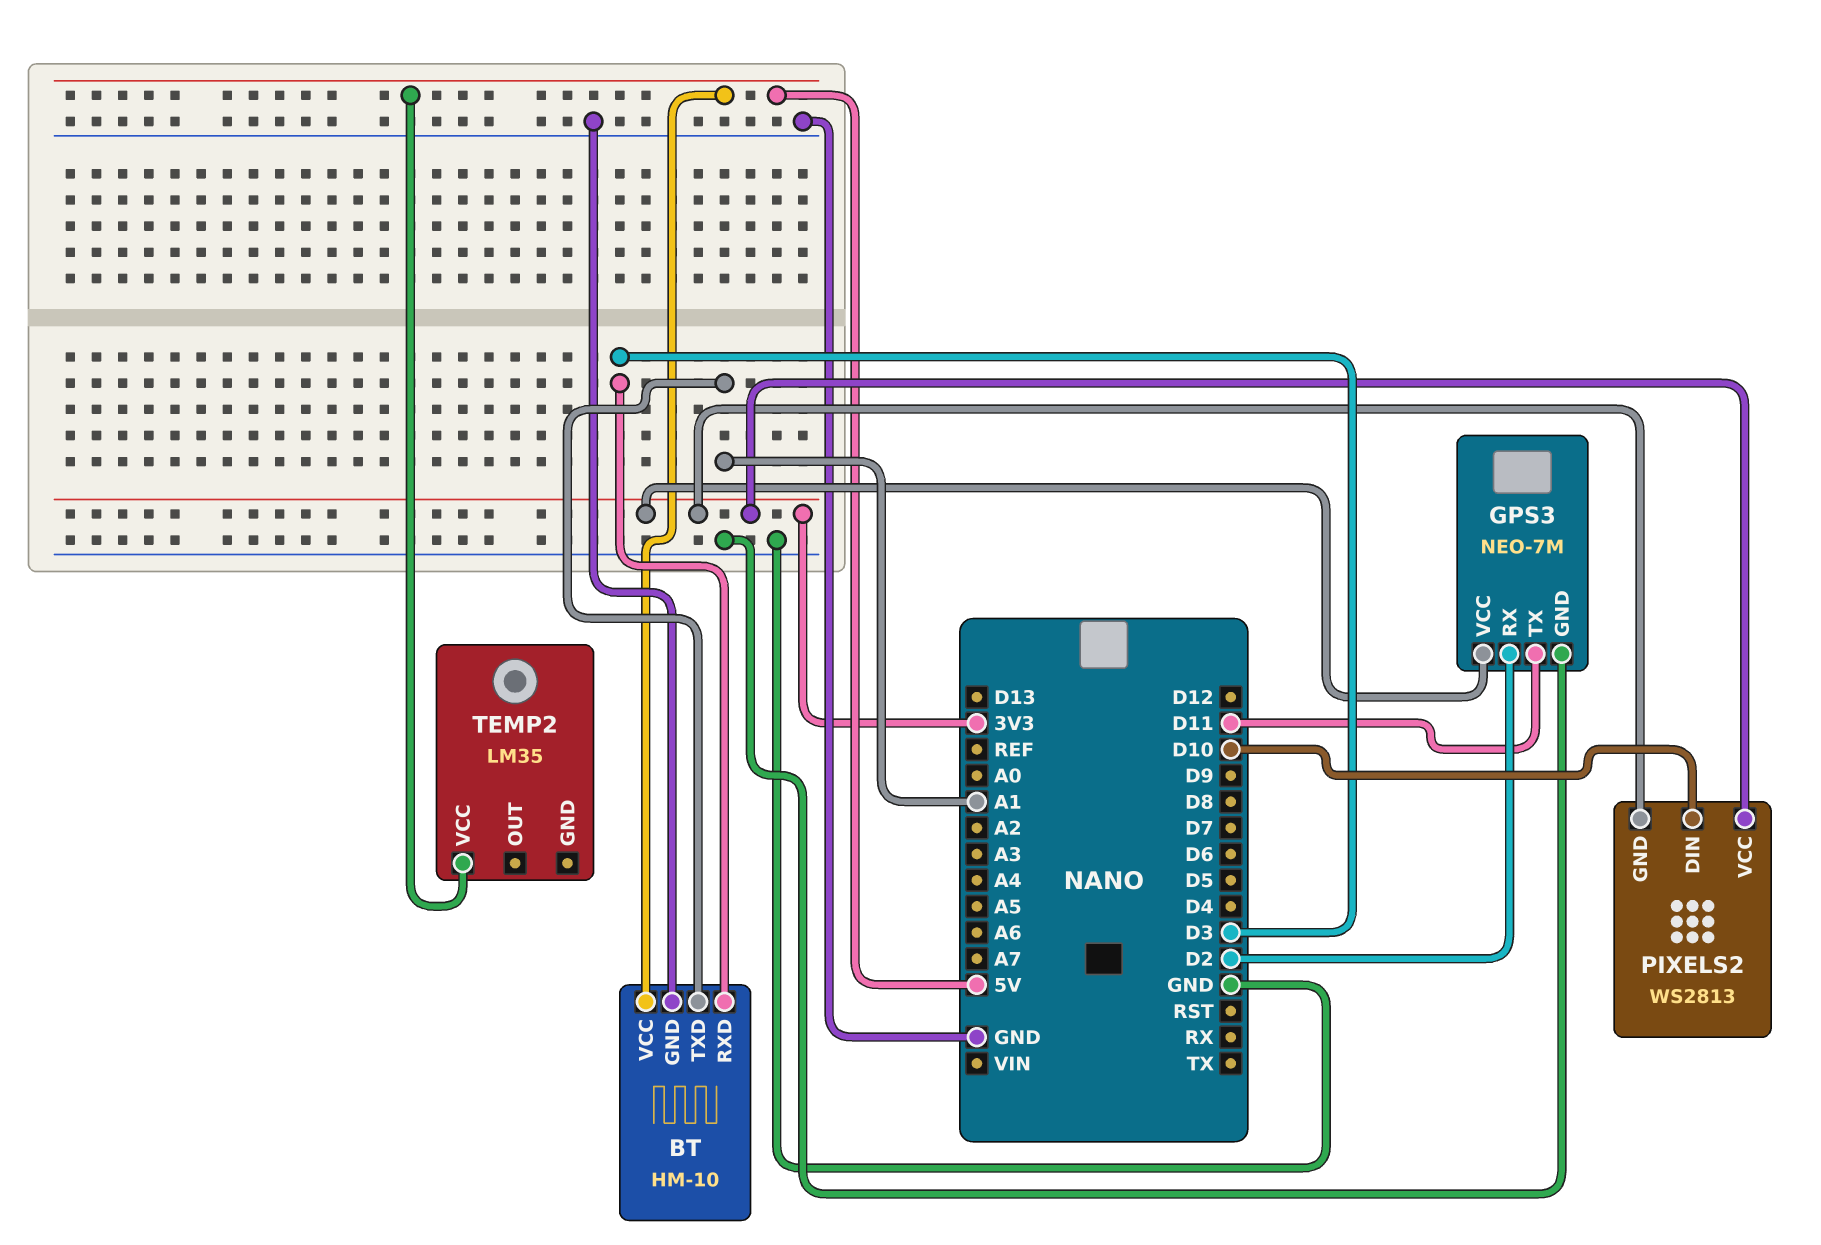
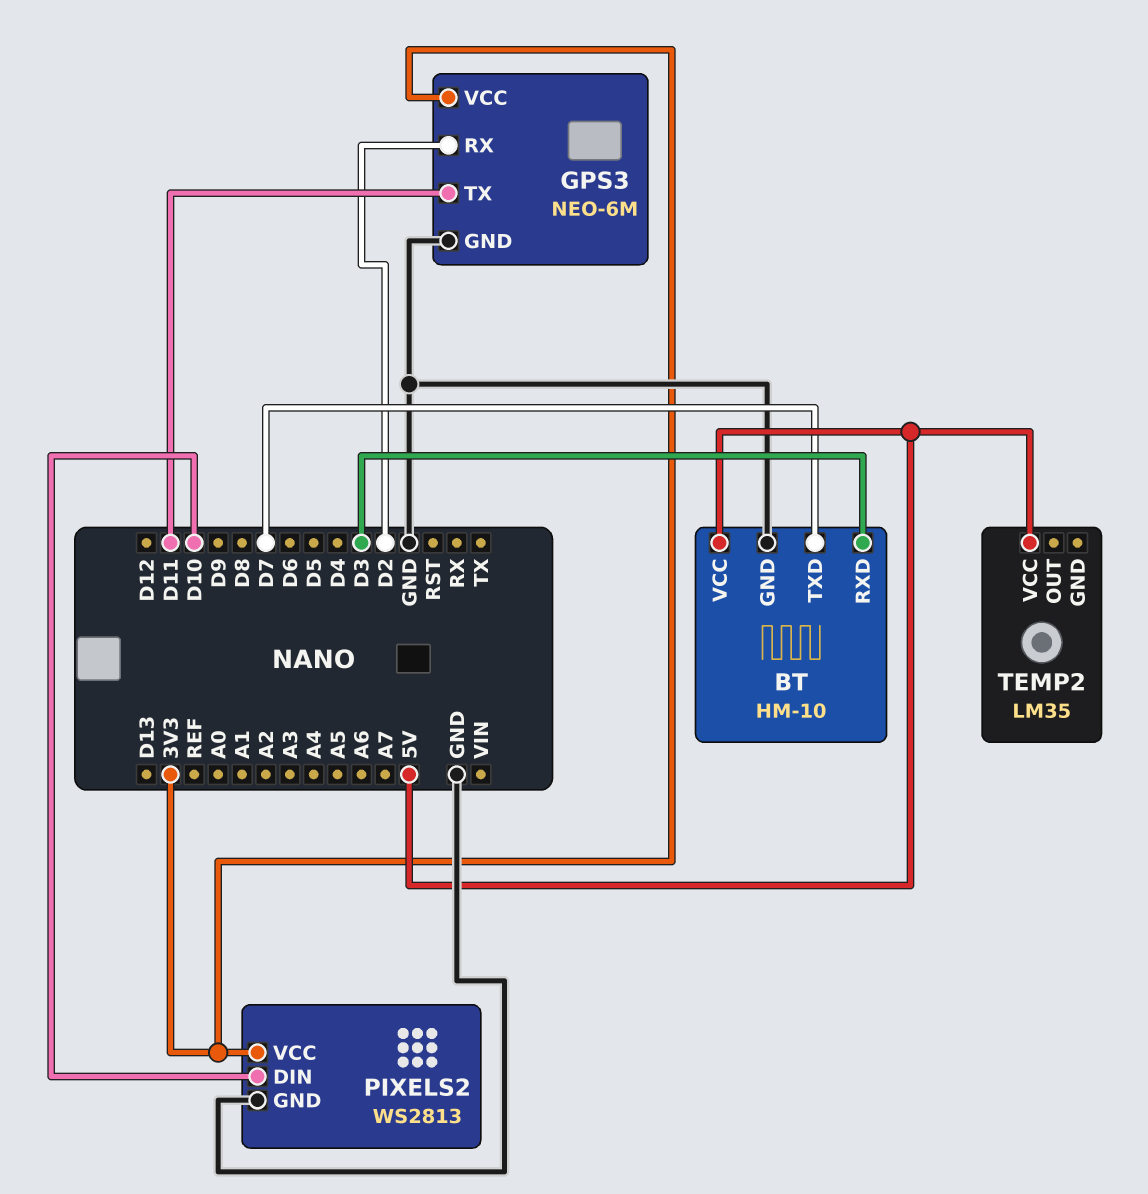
BT pin TXD: A1 -> D7
GPS3: NEO-7M -> NEO-6M
PIXELS2 pin GND: 3V3 -> GND

